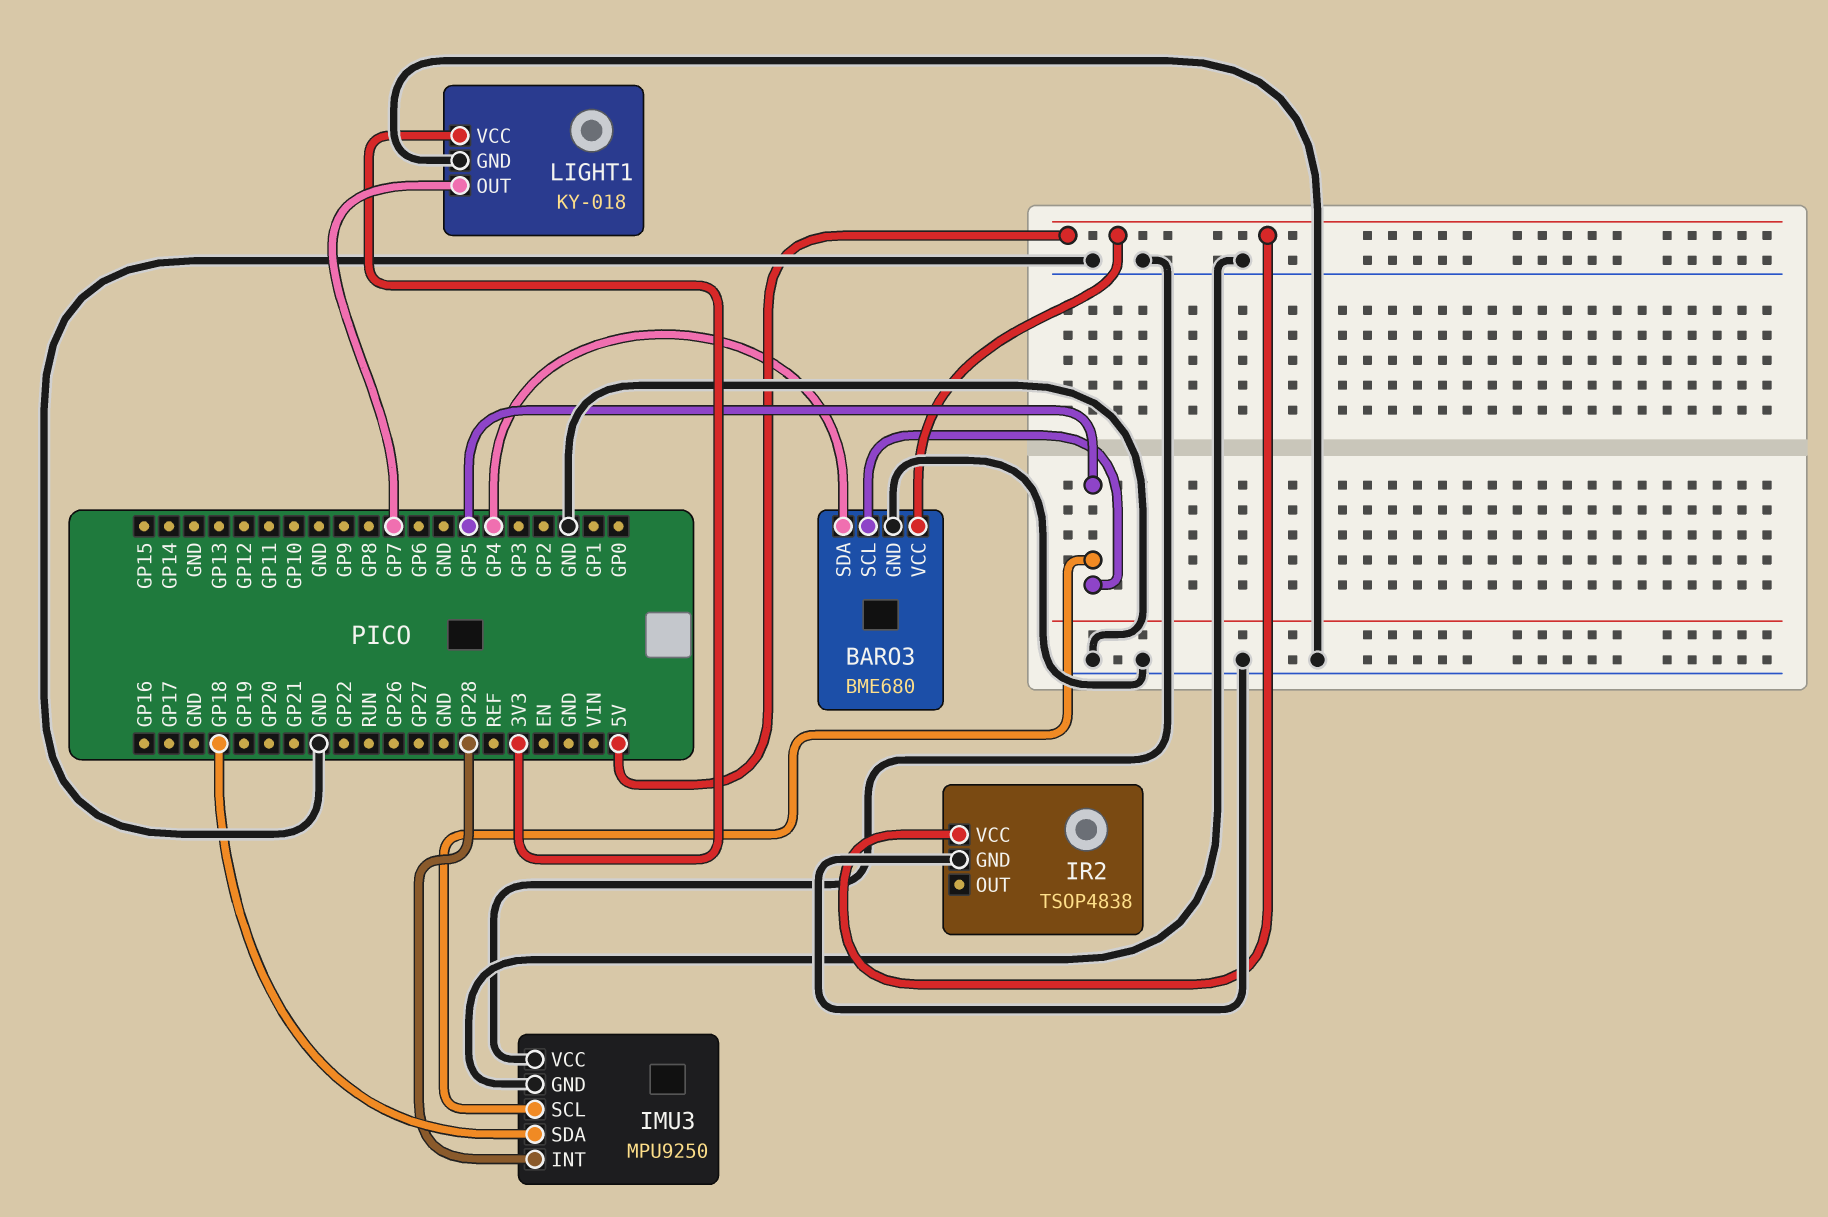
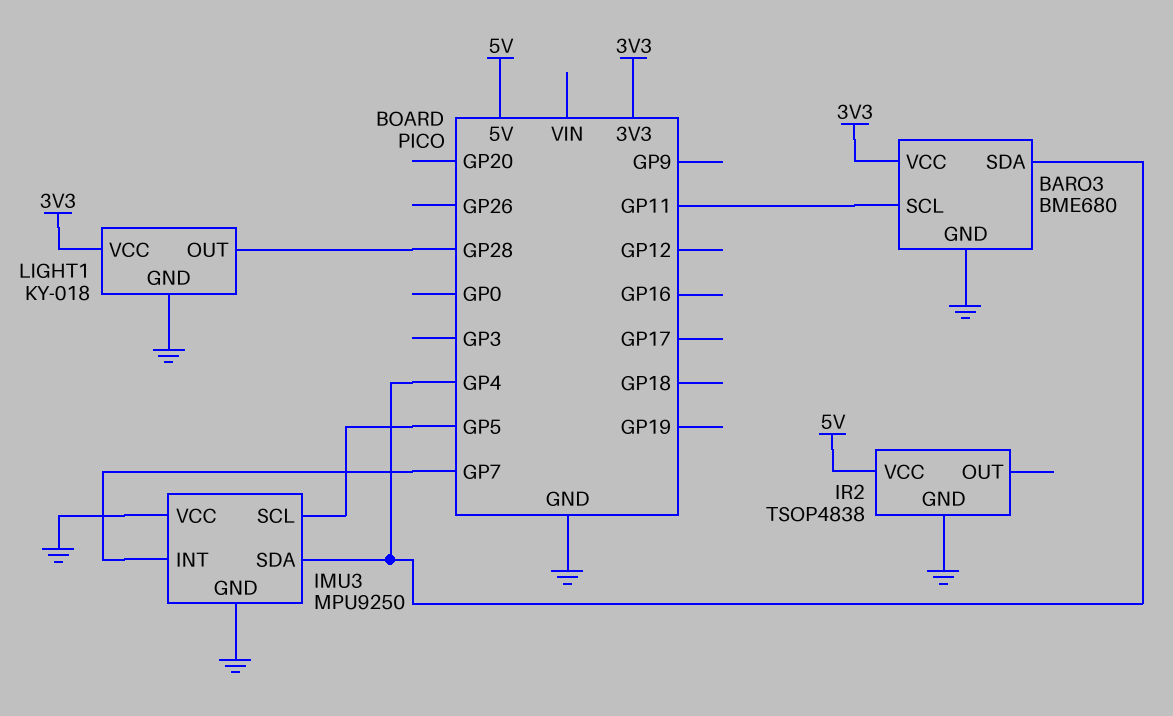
BARO3 pin SCL: GP5 -> GP11
BARO3 pin VCC: 5V -> 3V3
IMU3 pin INT: GP28 -> GP7
IMU3 pin SDA: GP18 -> GP4
LIGHT1 pin OUT: GP7 -> GP28

